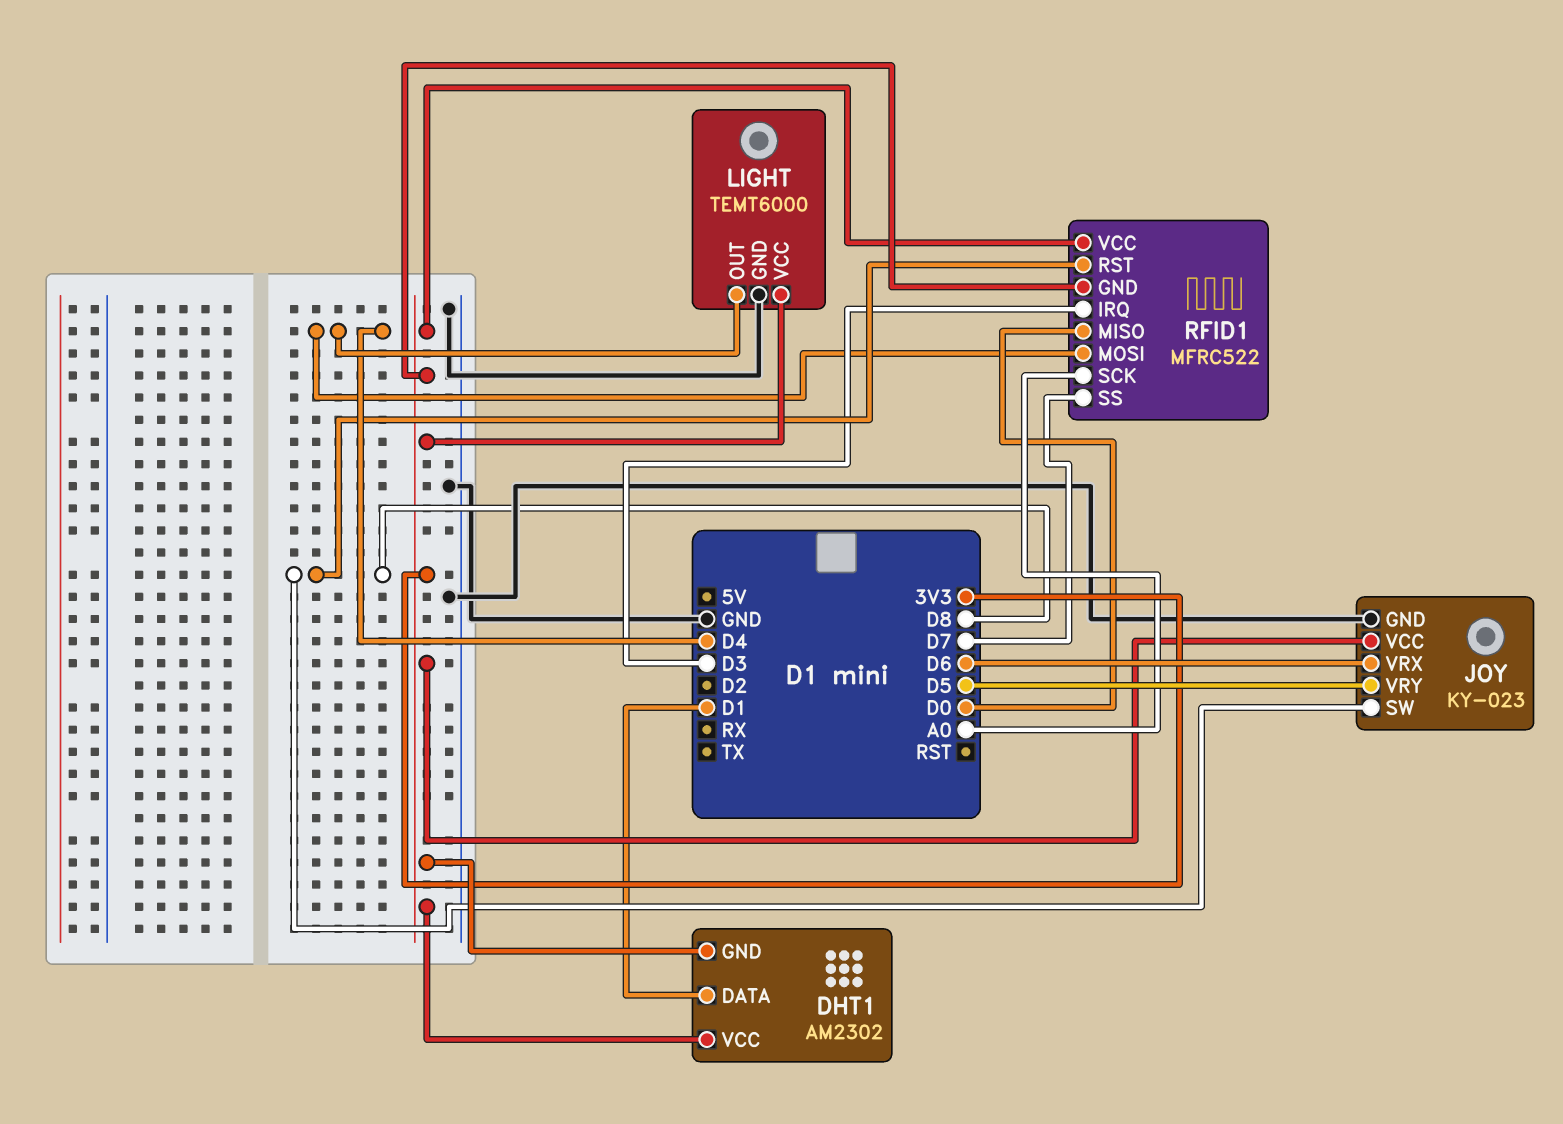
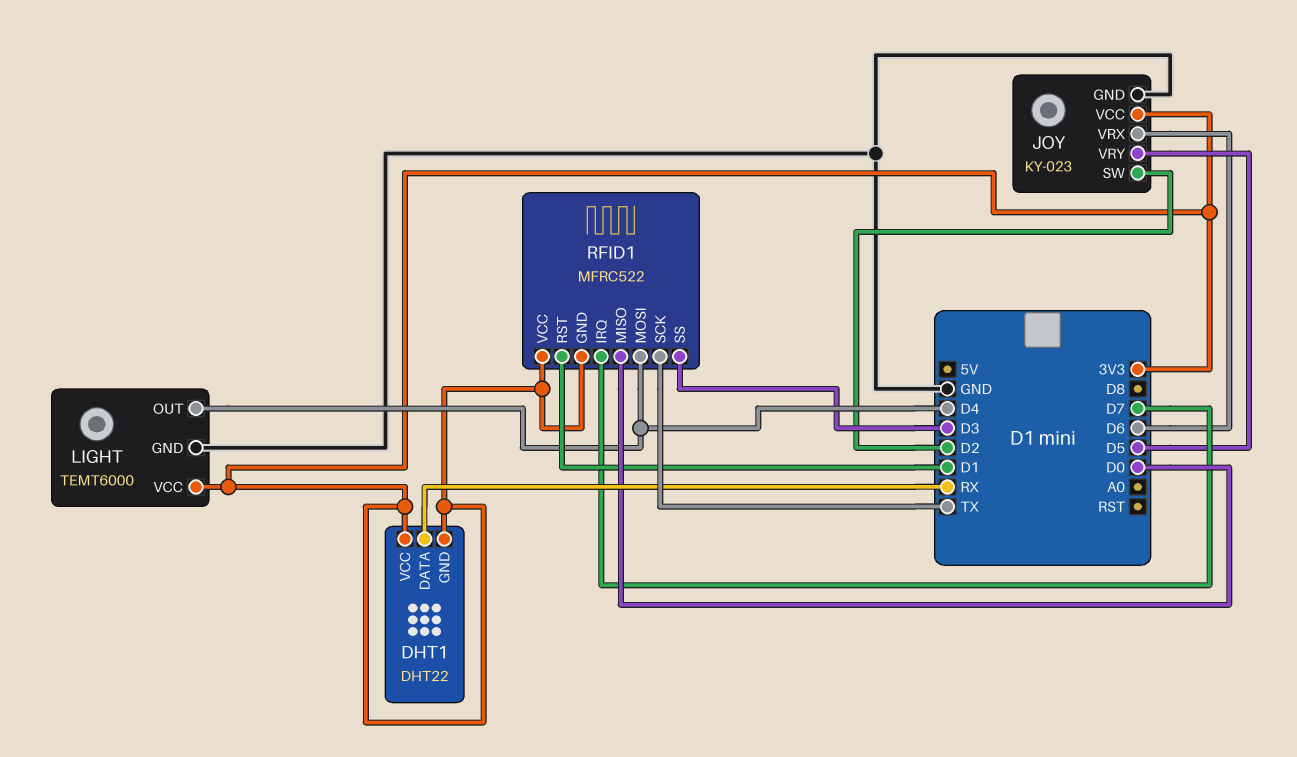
DHT1: AM2302 -> DHT22
DHT1 pin DATA: D1 -> RX
JOY pin SW: D8 -> D2
RFID1 pin IRQ: D3 -> D7
RFID1 pin RST: D8 -> D1
RFID1 pin SCK: A0 -> TX
RFID1 pin SS: D7 -> D3

